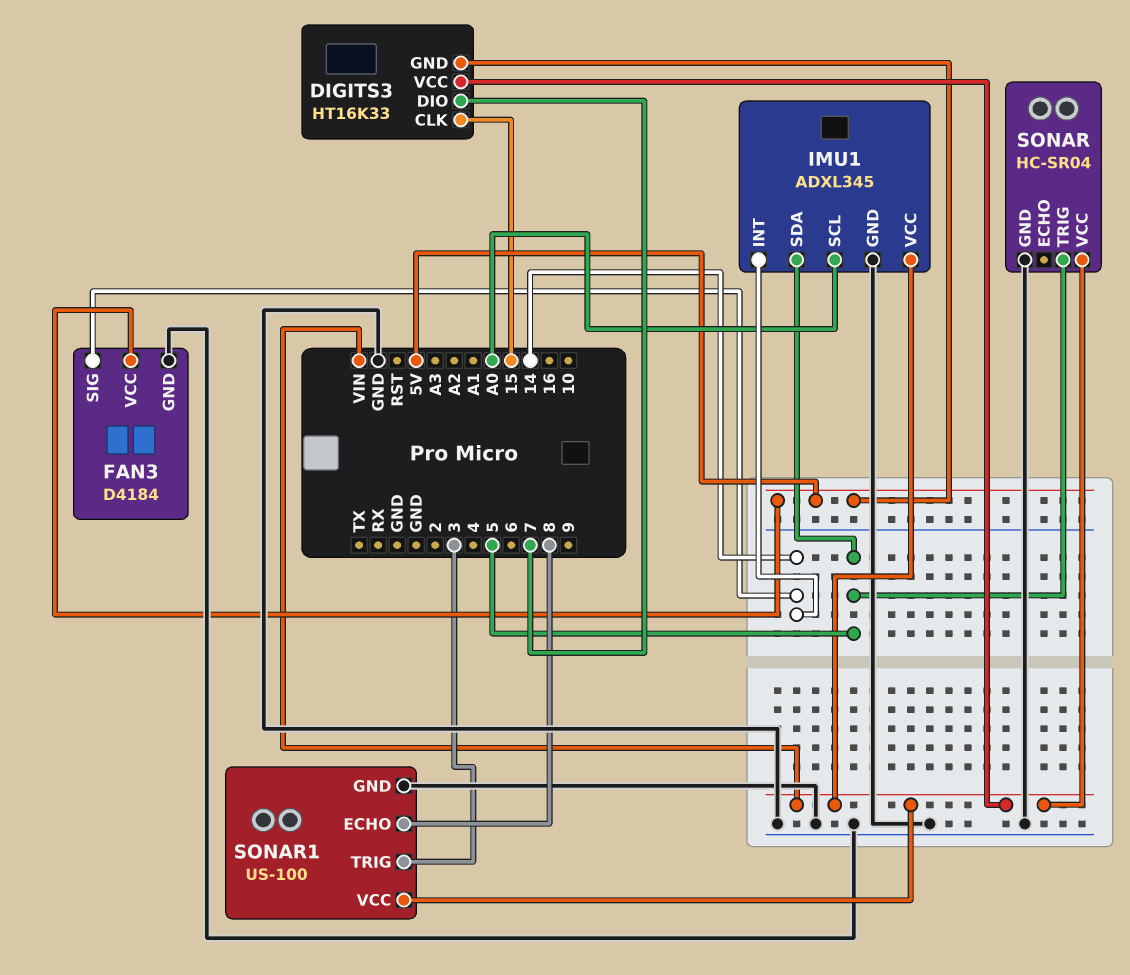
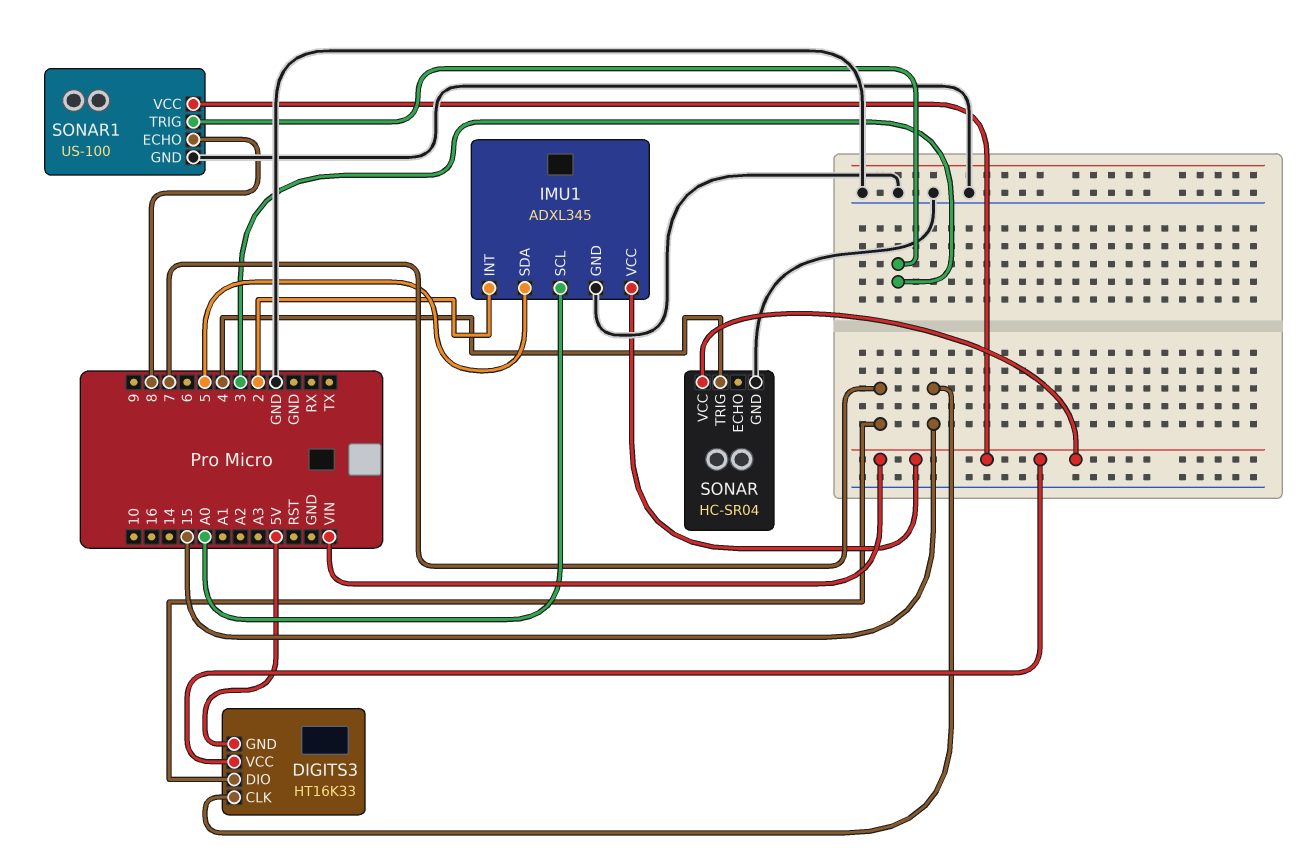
FAN3: D4184 -> none
FAN3 pin GND: GND -> none
FAN3 pin SIG: 14 -> none
FAN3 pin VCC: 5V -> none
IMU1 pin INT: 14 -> 2
SONAR pin TRIG: 5 -> 4

